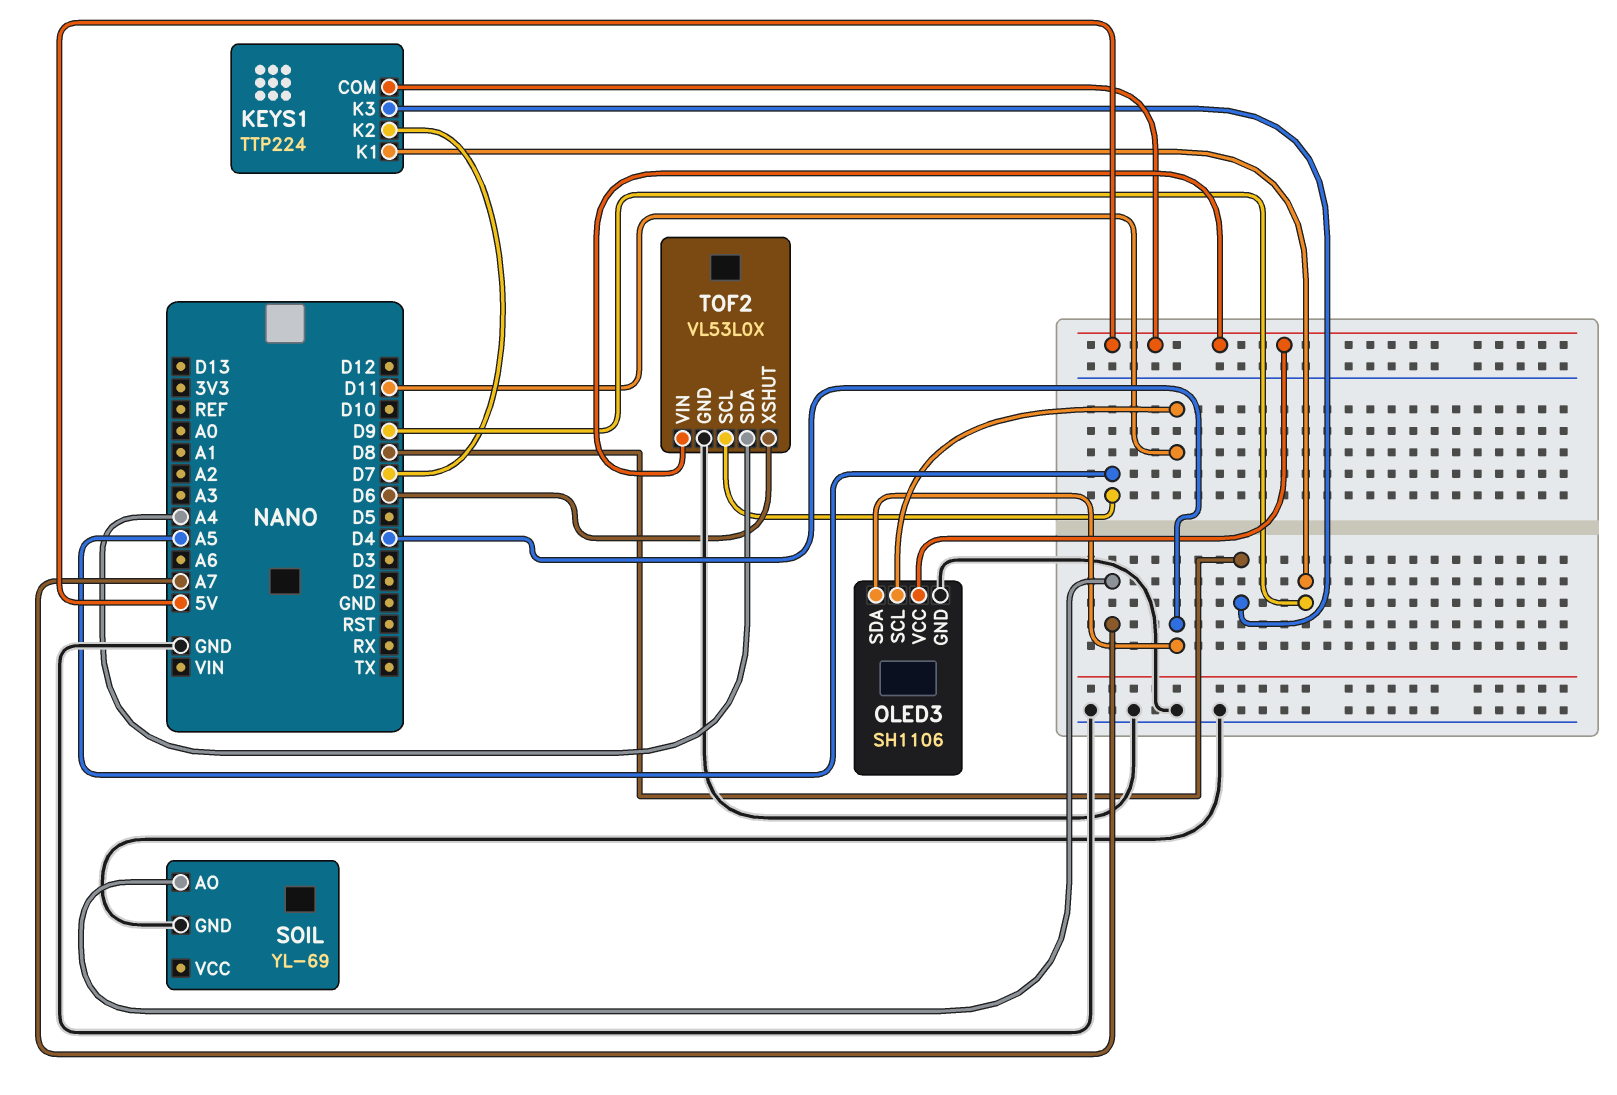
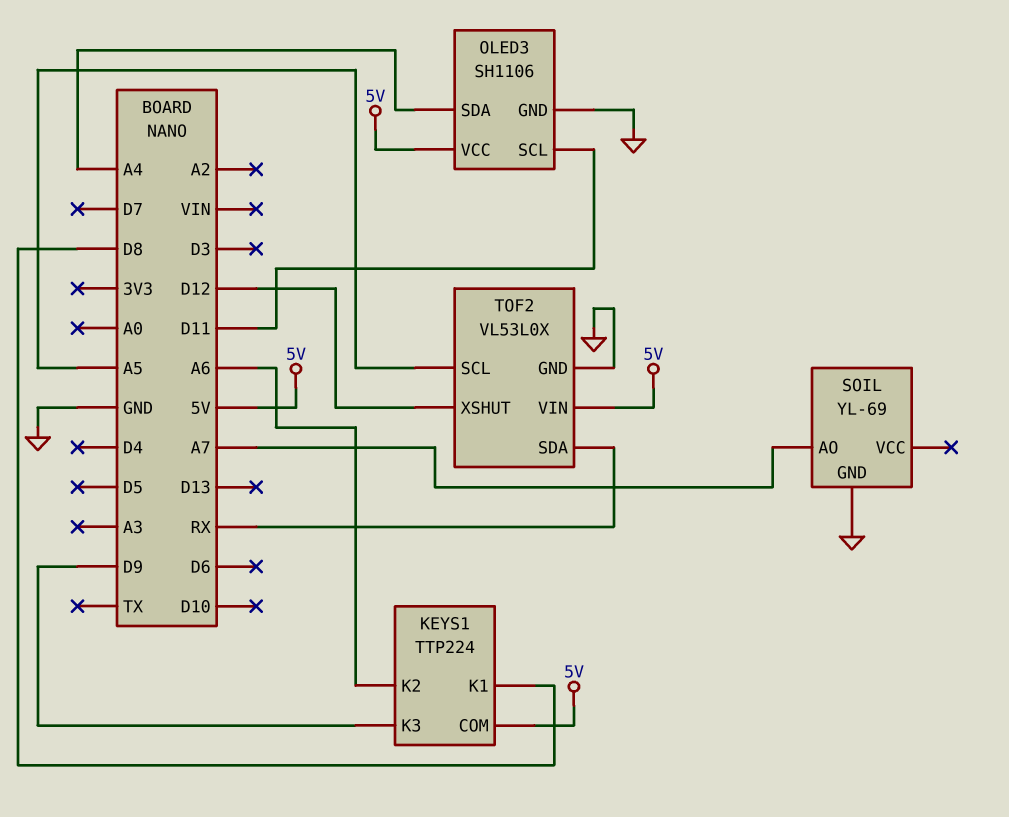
KEYS1 pin K1: D9 -> D8
KEYS1 pin K2: D7 -> A6
KEYS1 pin K3: D8 -> D9
OLED3 pin SDA: D4 -> A4
TOF2 pin SDA: A4 -> RX
TOF2 pin XSHUT: D6 -> D12

